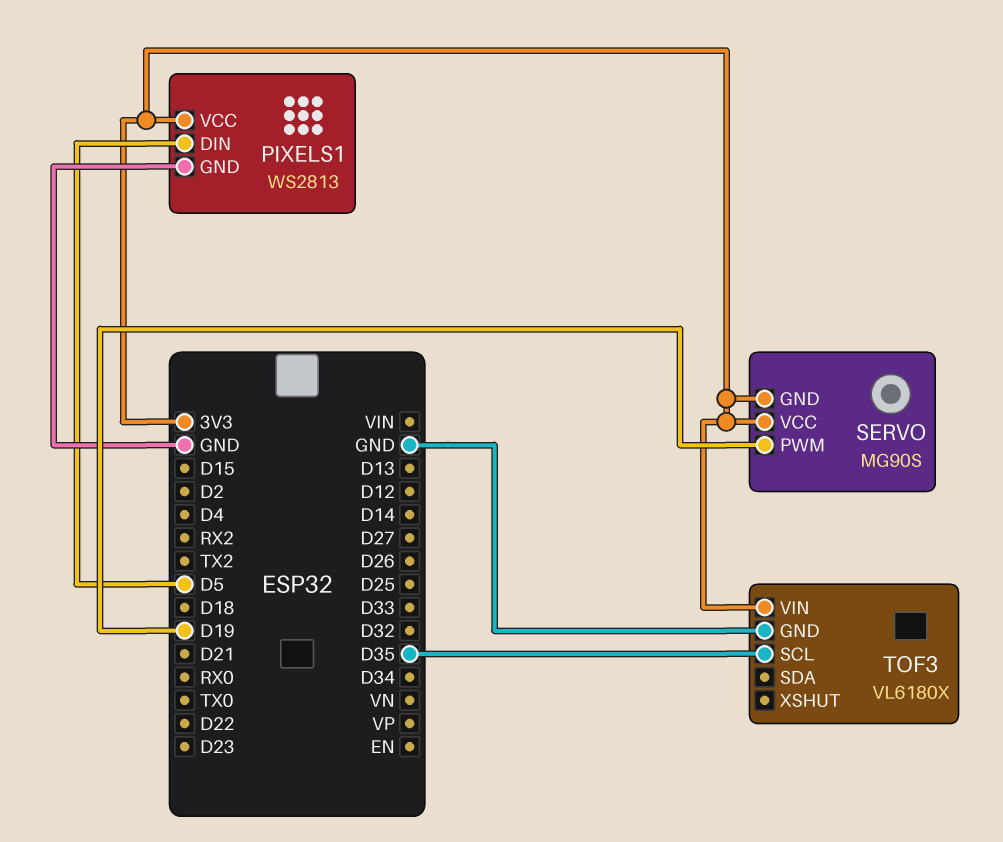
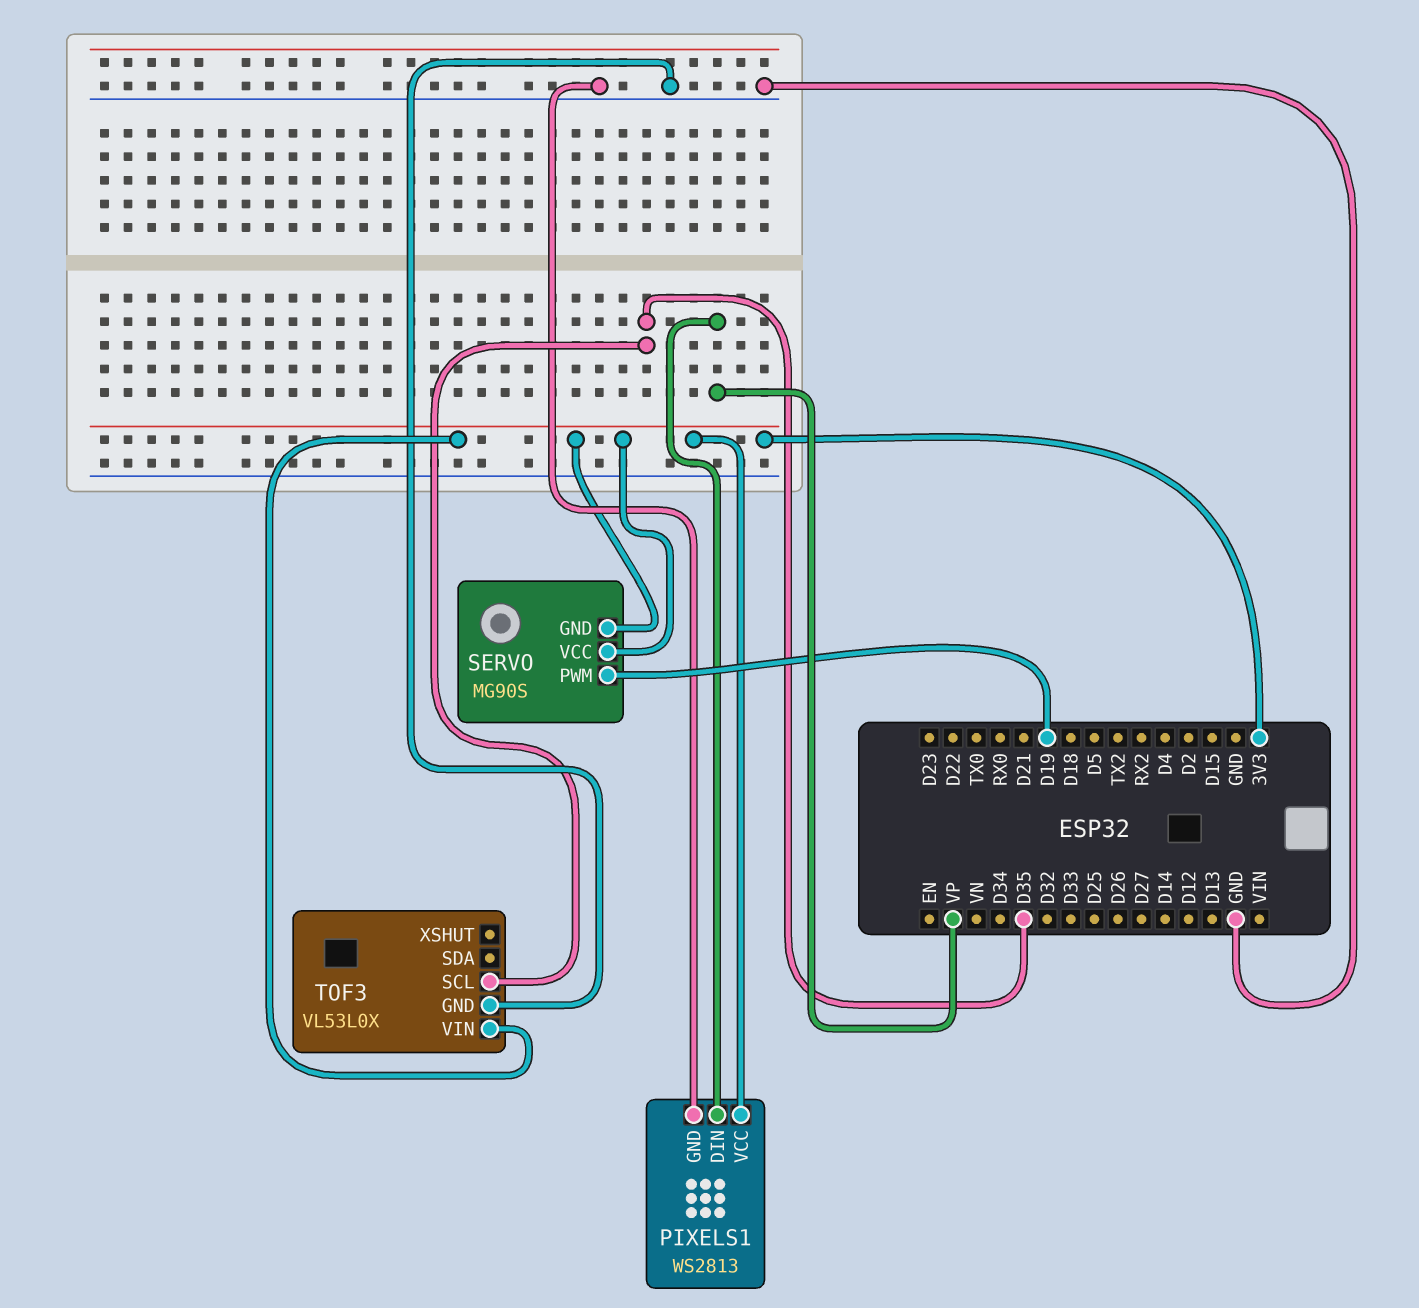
PIXELS1 pin DIN: D5 -> VP
TOF3: VL6180X -> VL53L0X

